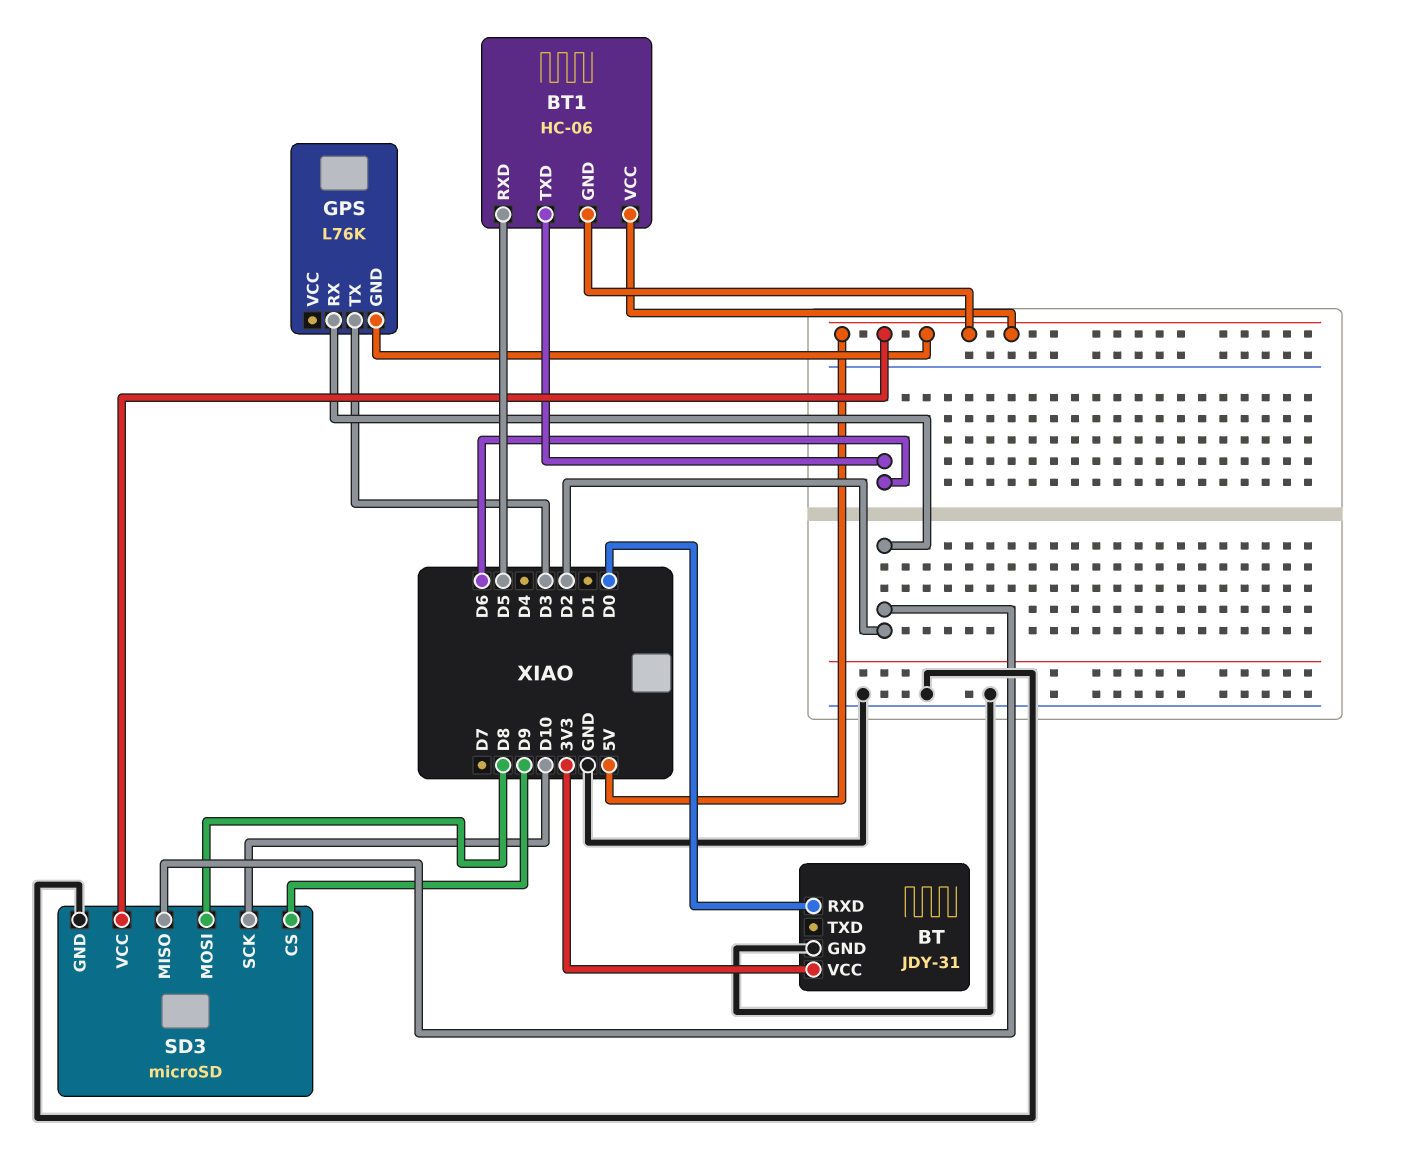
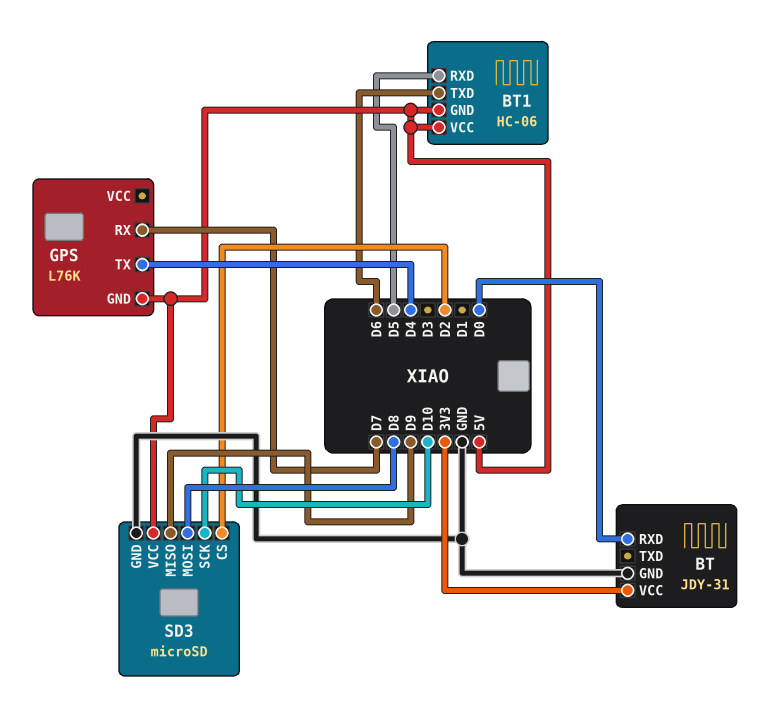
GPS pin RX: D2 -> D7
GPS pin TX: D3 -> D4
SD3 pin CS: D9 -> D2
SD3 pin MISO: D2 -> D9

